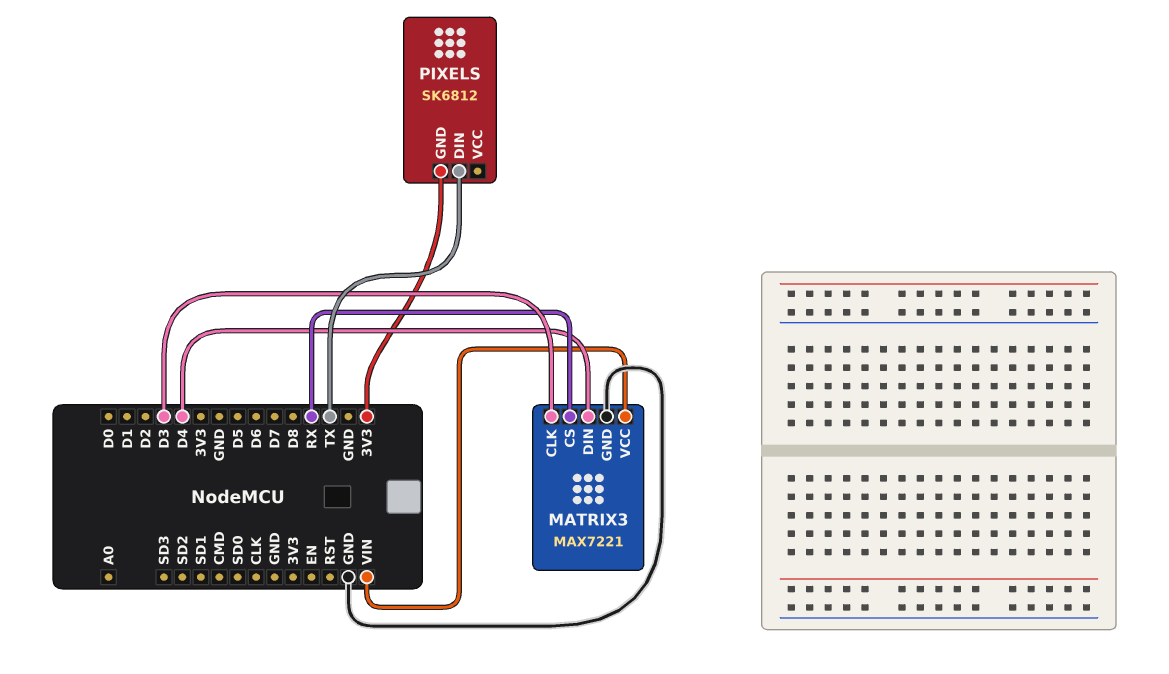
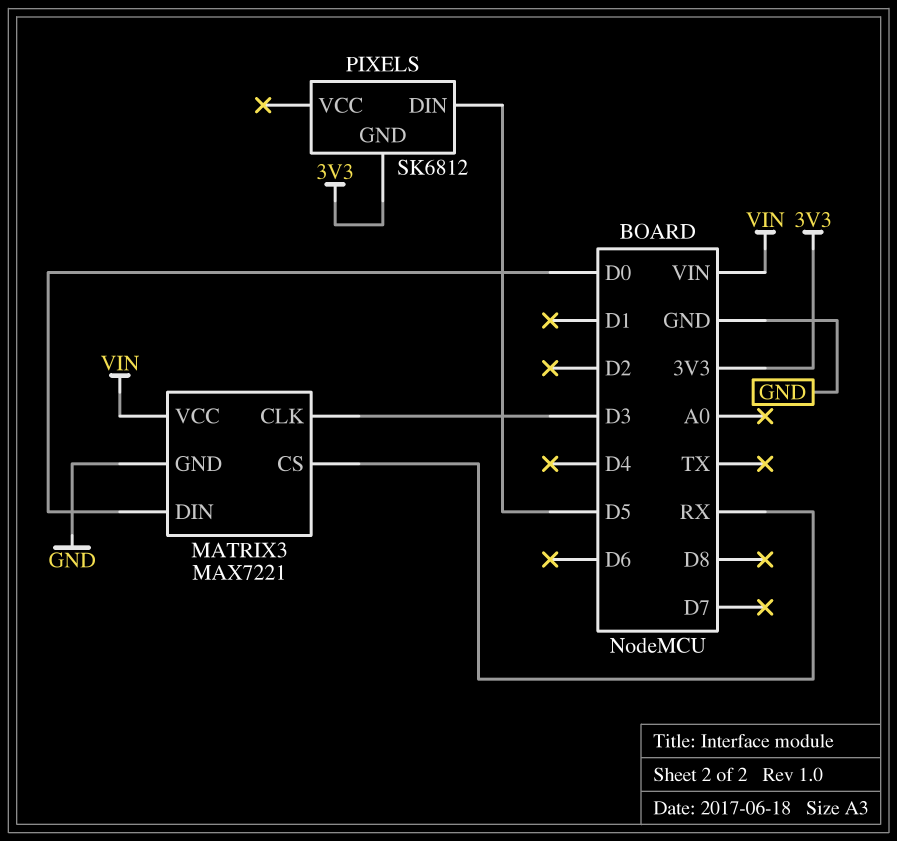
MATRIX3 pin DIN: D4 -> D0
PIXELS pin DIN: TX -> D5

